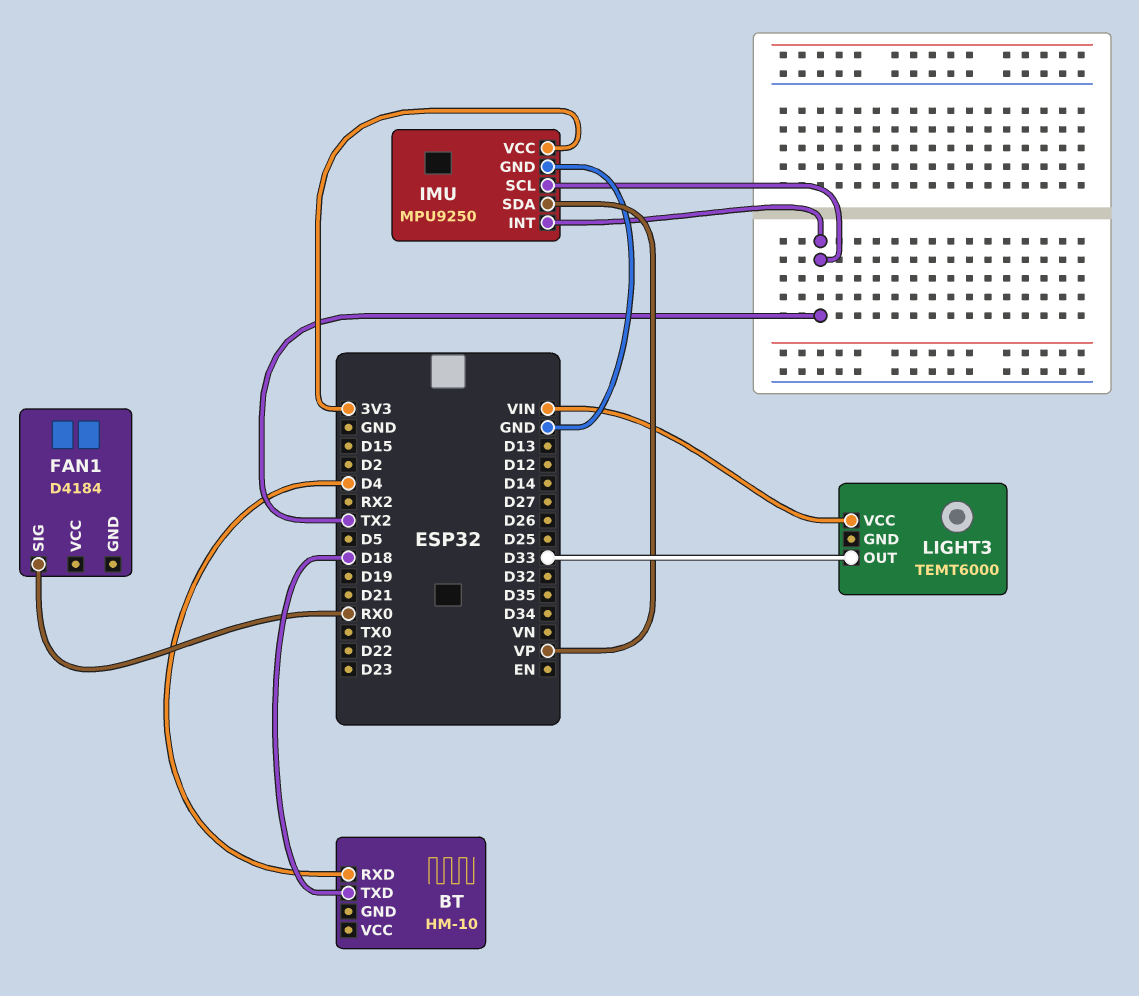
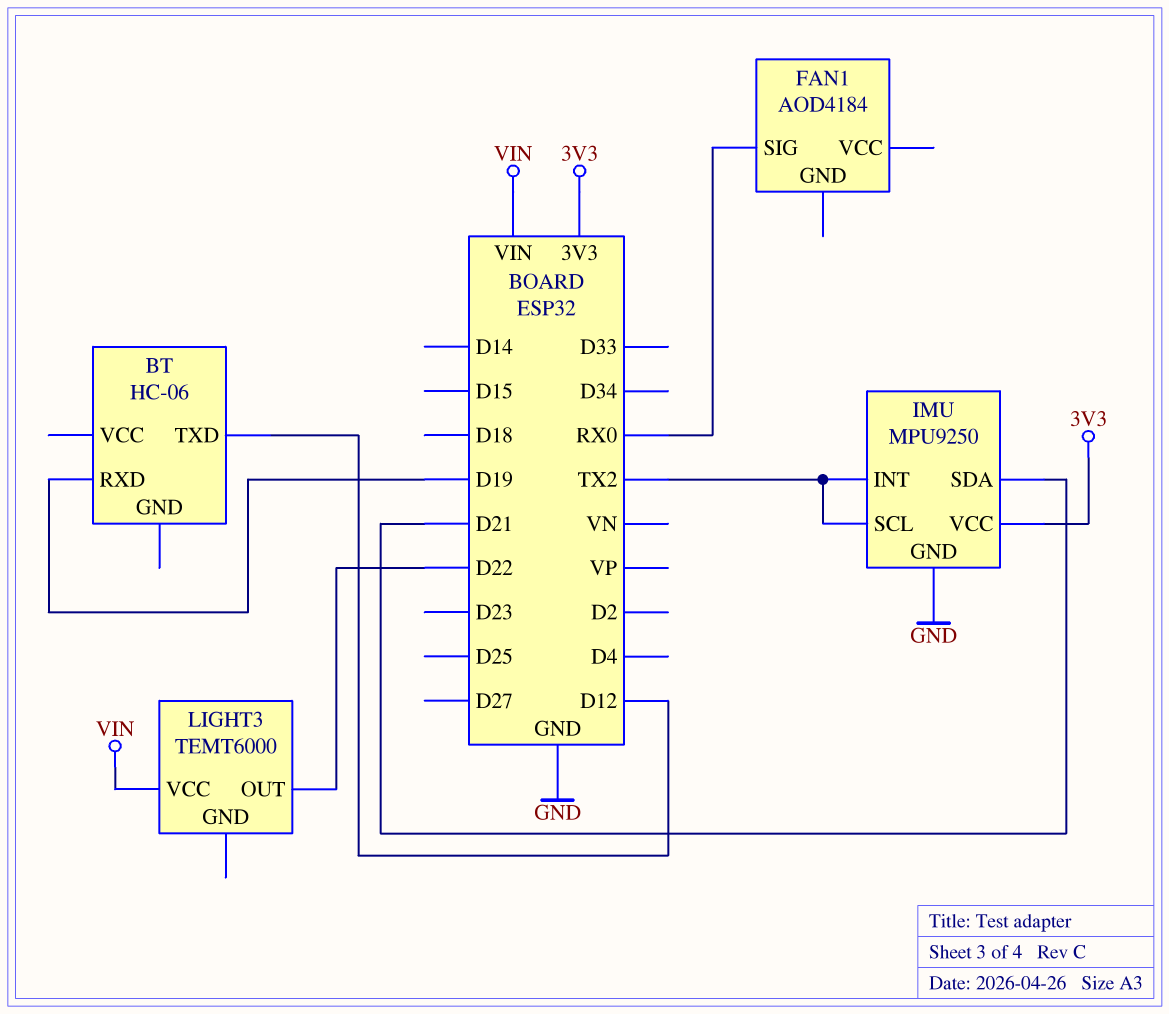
BT: HM-10 -> HC-06
BT pin RXD: D4 -> D19
BT pin TXD: D18 -> D12
FAN1: D4184 -> AOD4184
IMU pin SDA: VP -> D21
LIGHT3 pin OUT: D33 -> D22

